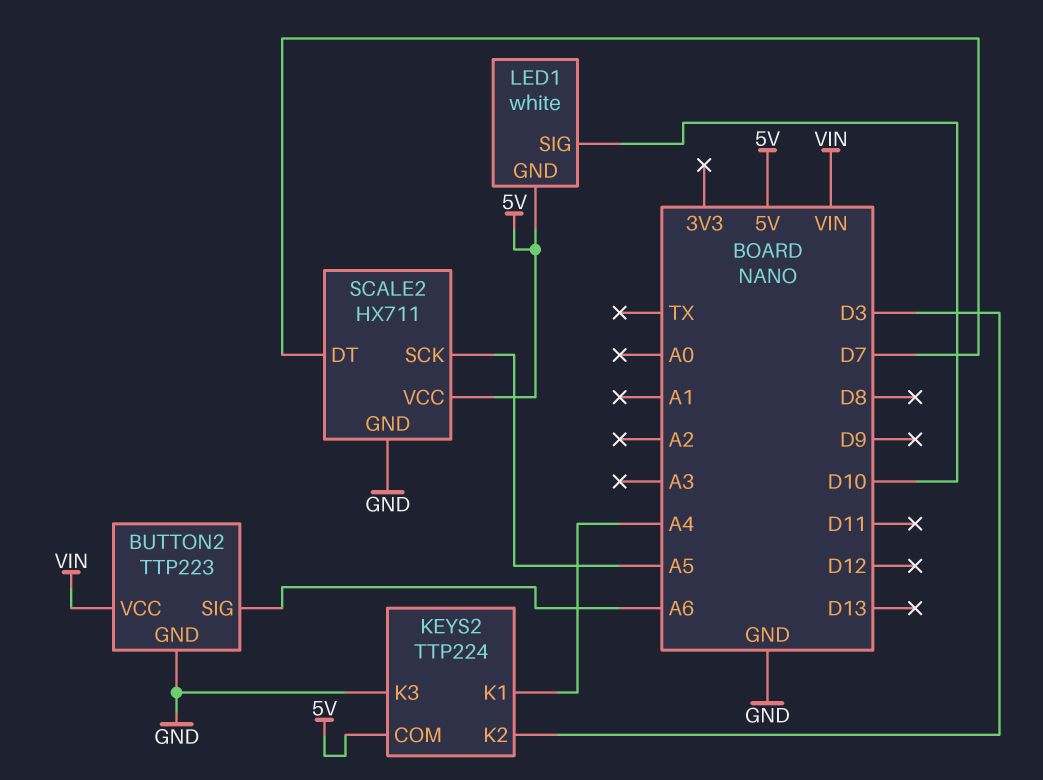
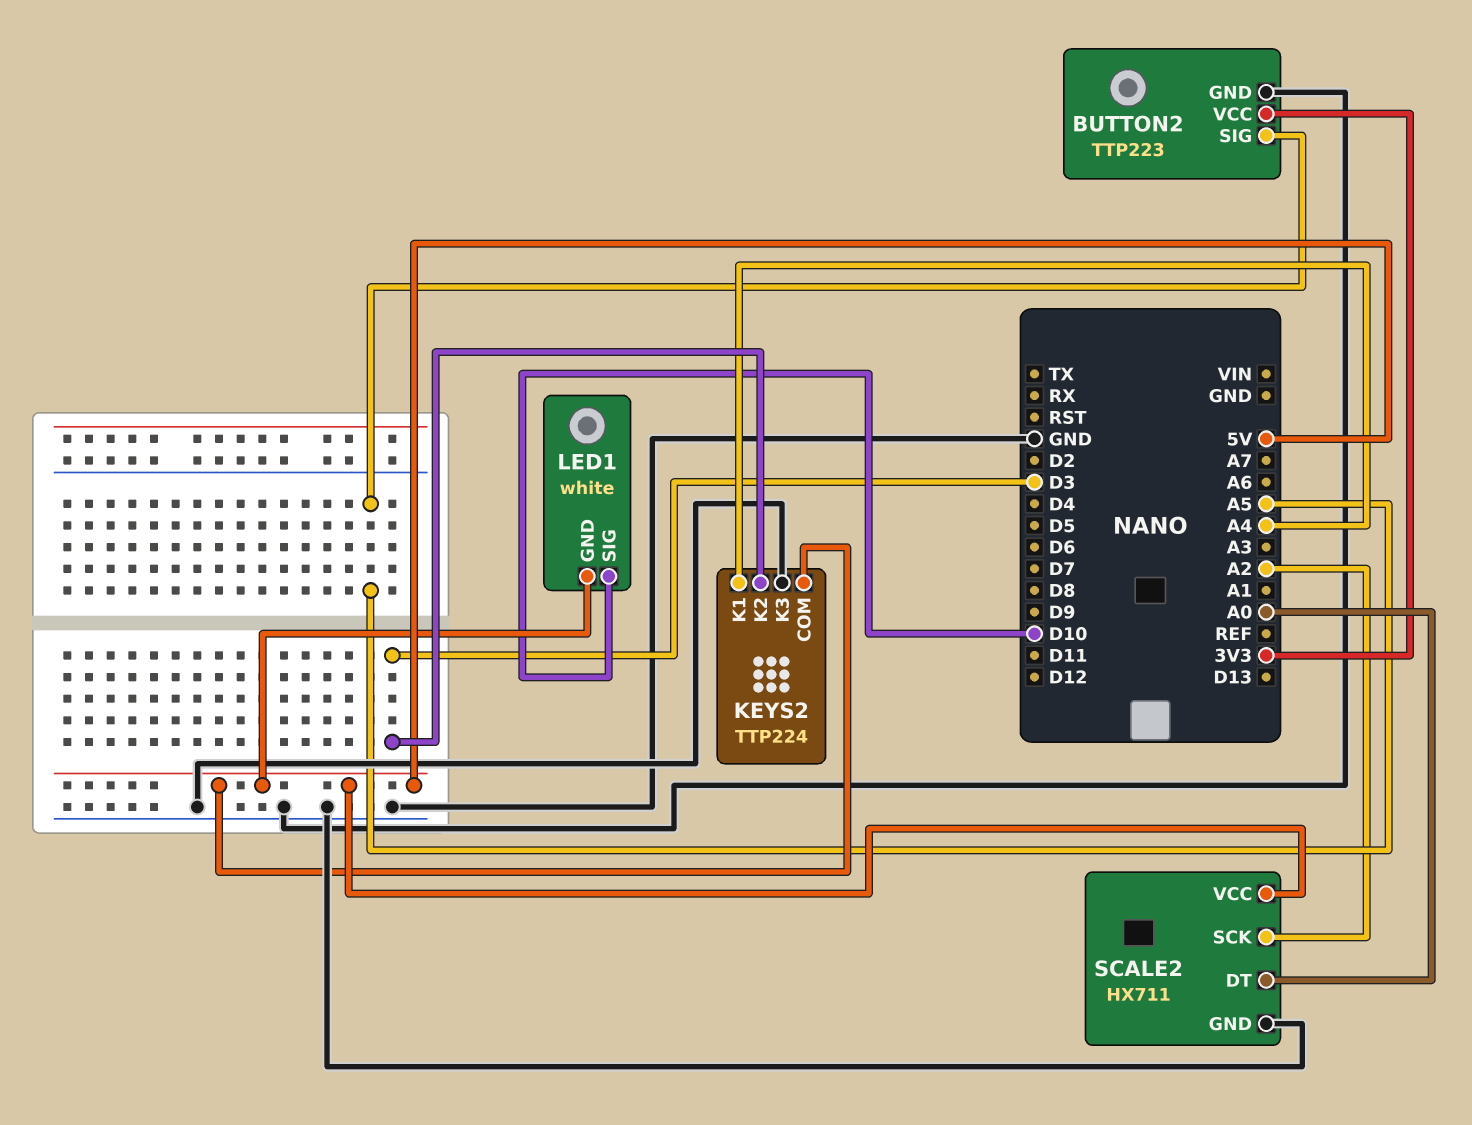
BUTTON2 pin SIG: A6 -> A5
BUTTON2 pin VCC: VIN -> 3V3
SCALE2 pin DT: D7 -> A0
SCALE2 pin SCK: A5 -> A2

